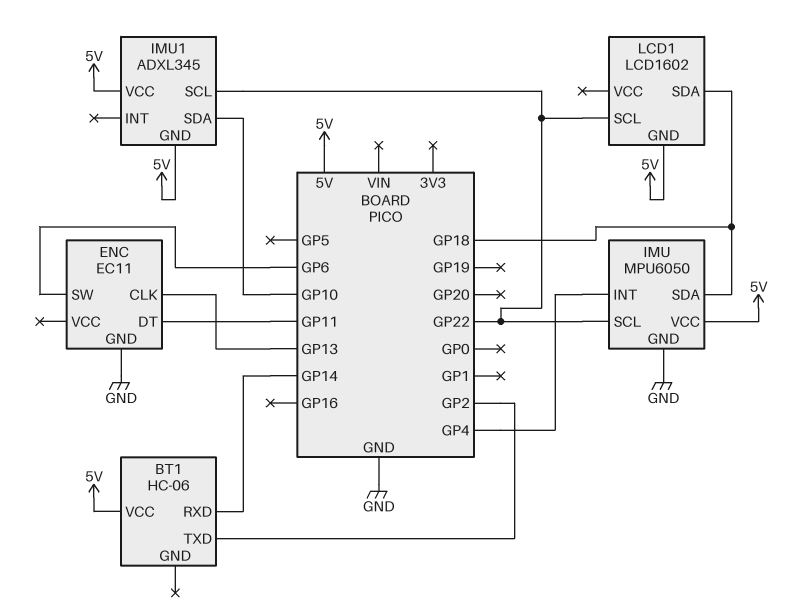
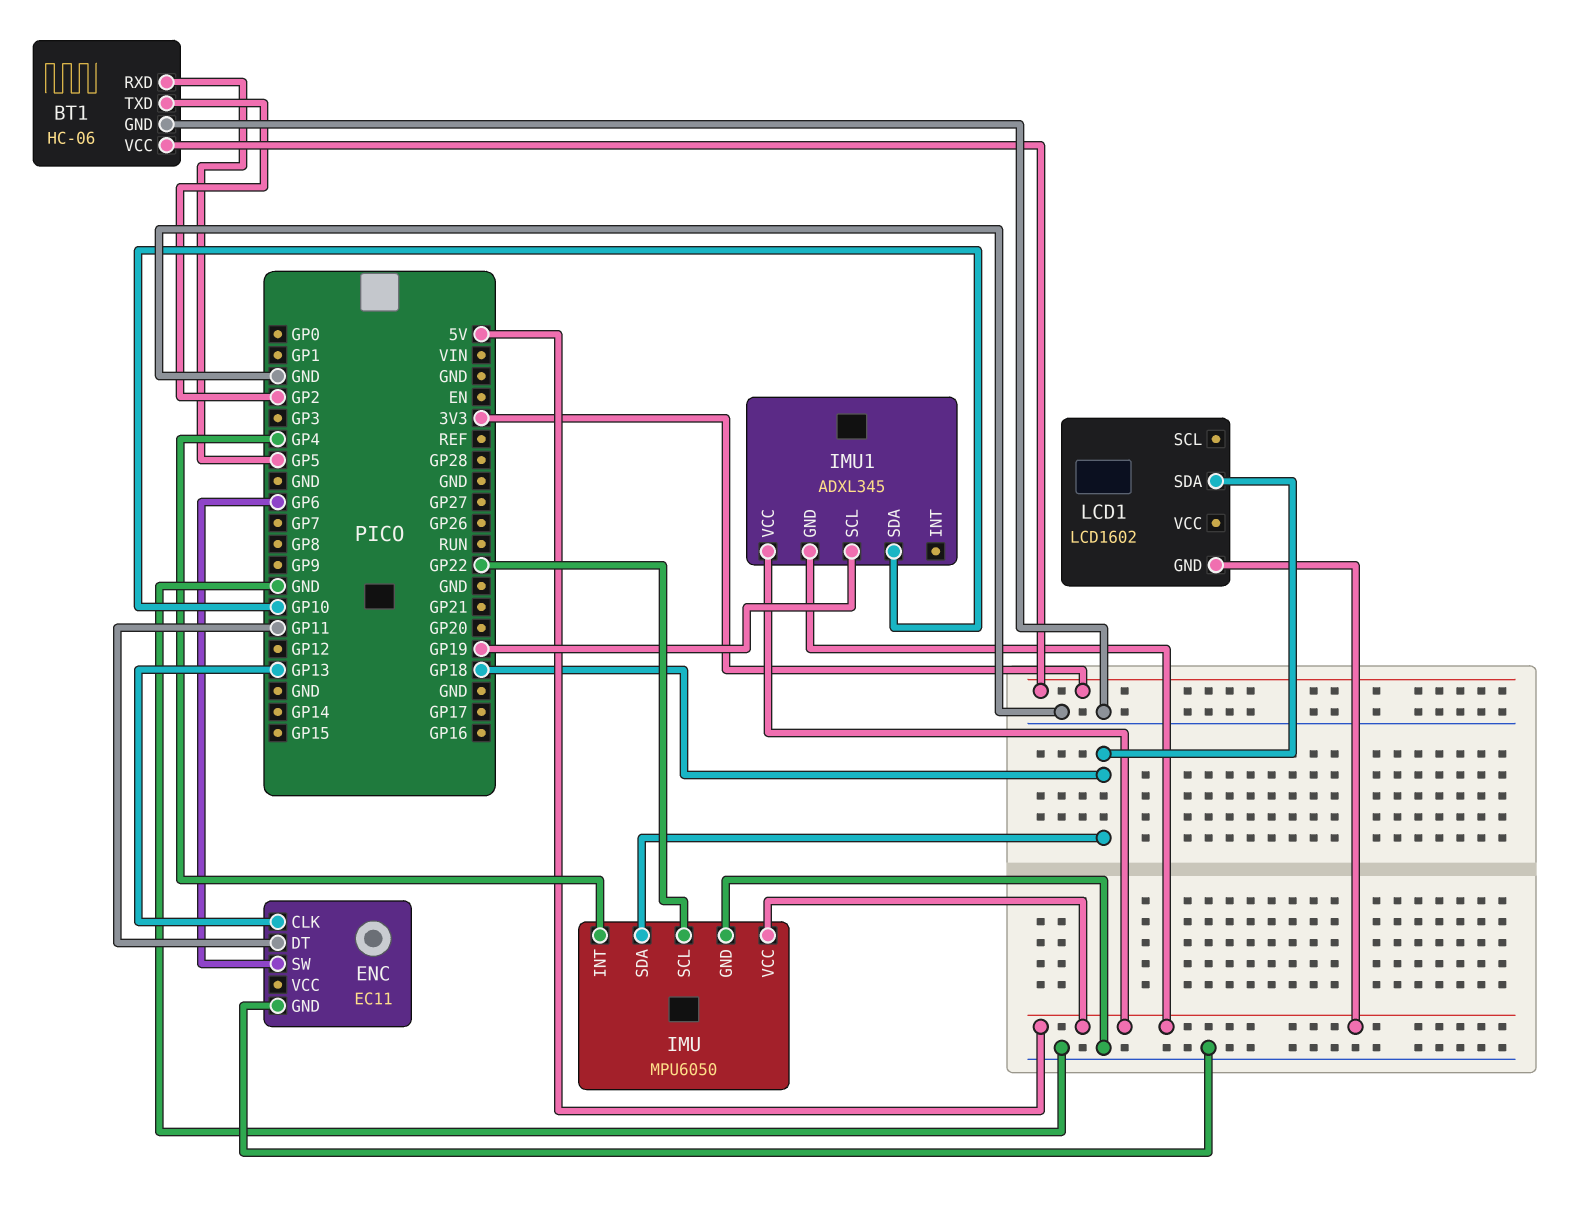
BT1 pin GND: none -> GND
BT1 pin RXD: GP14 -> GP5
BT1 pin VCC: 5V -> 3V3
IMU1 pin SCL: GP22 -> GP19
LCD1 pin SCL: GP22 -> none

